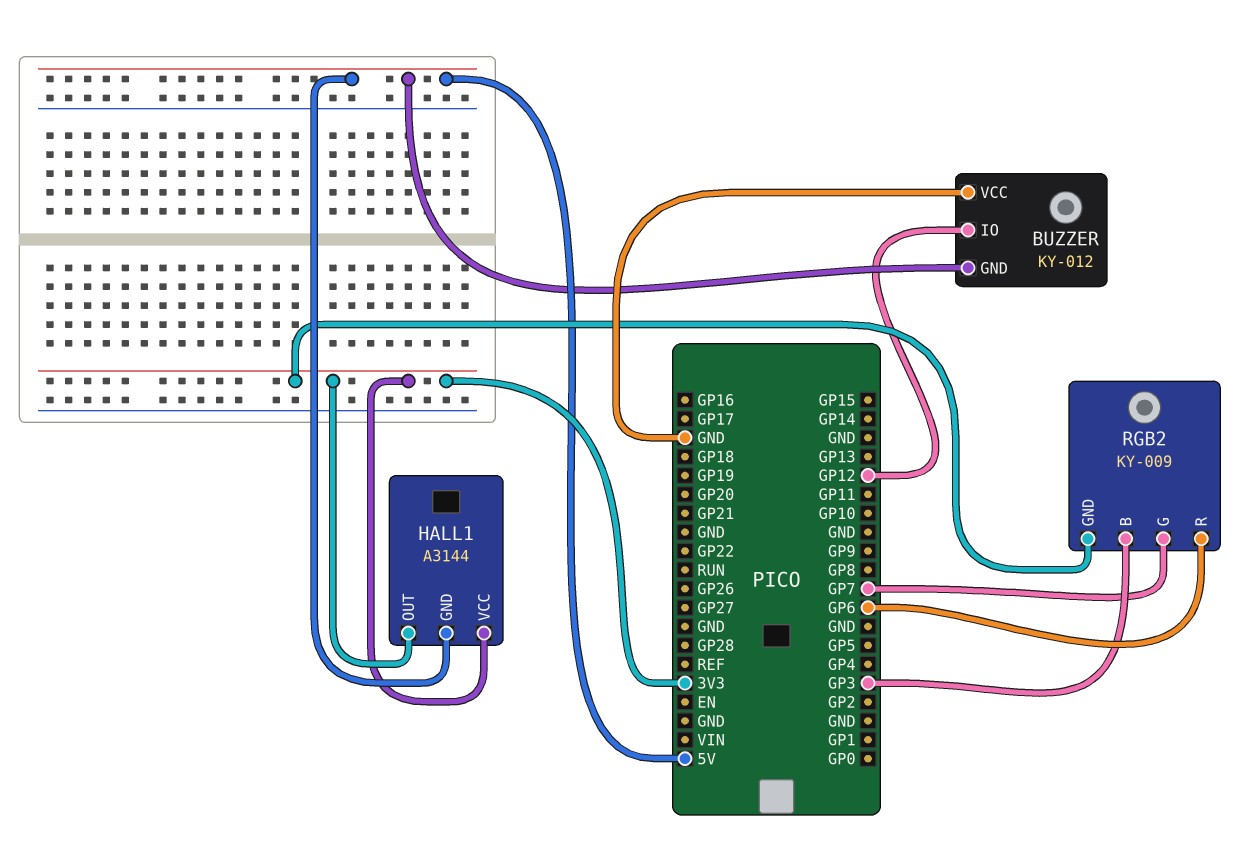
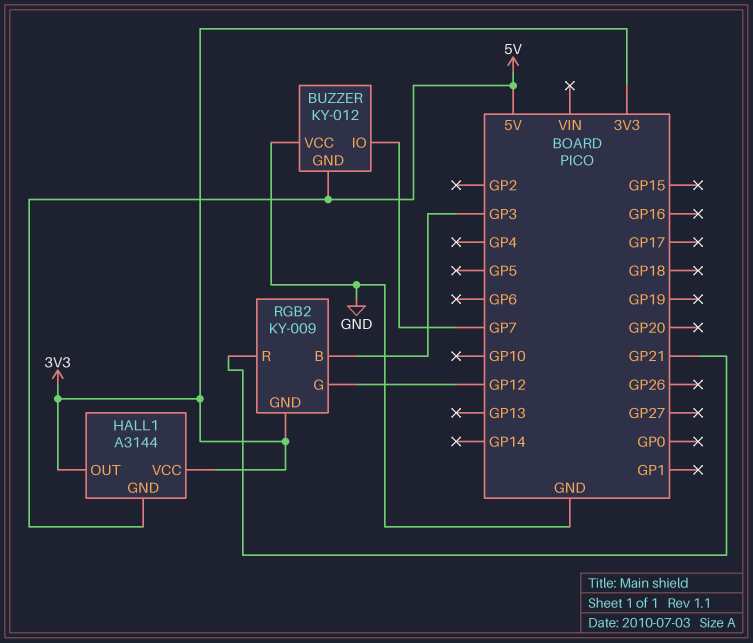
BUZZER pin IO: GP12 -> GP7
RGB2 pin G: GP7 -> GP12
RGB2 pin R: GP6 -> GP21

